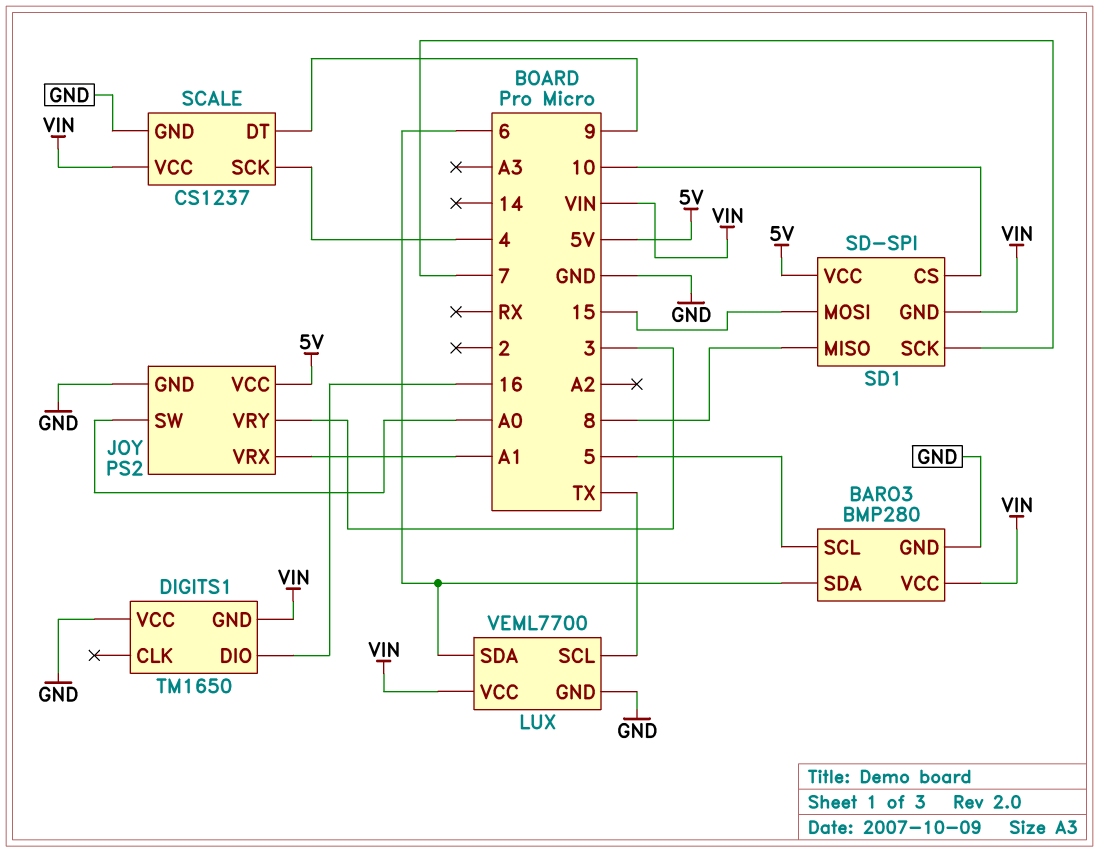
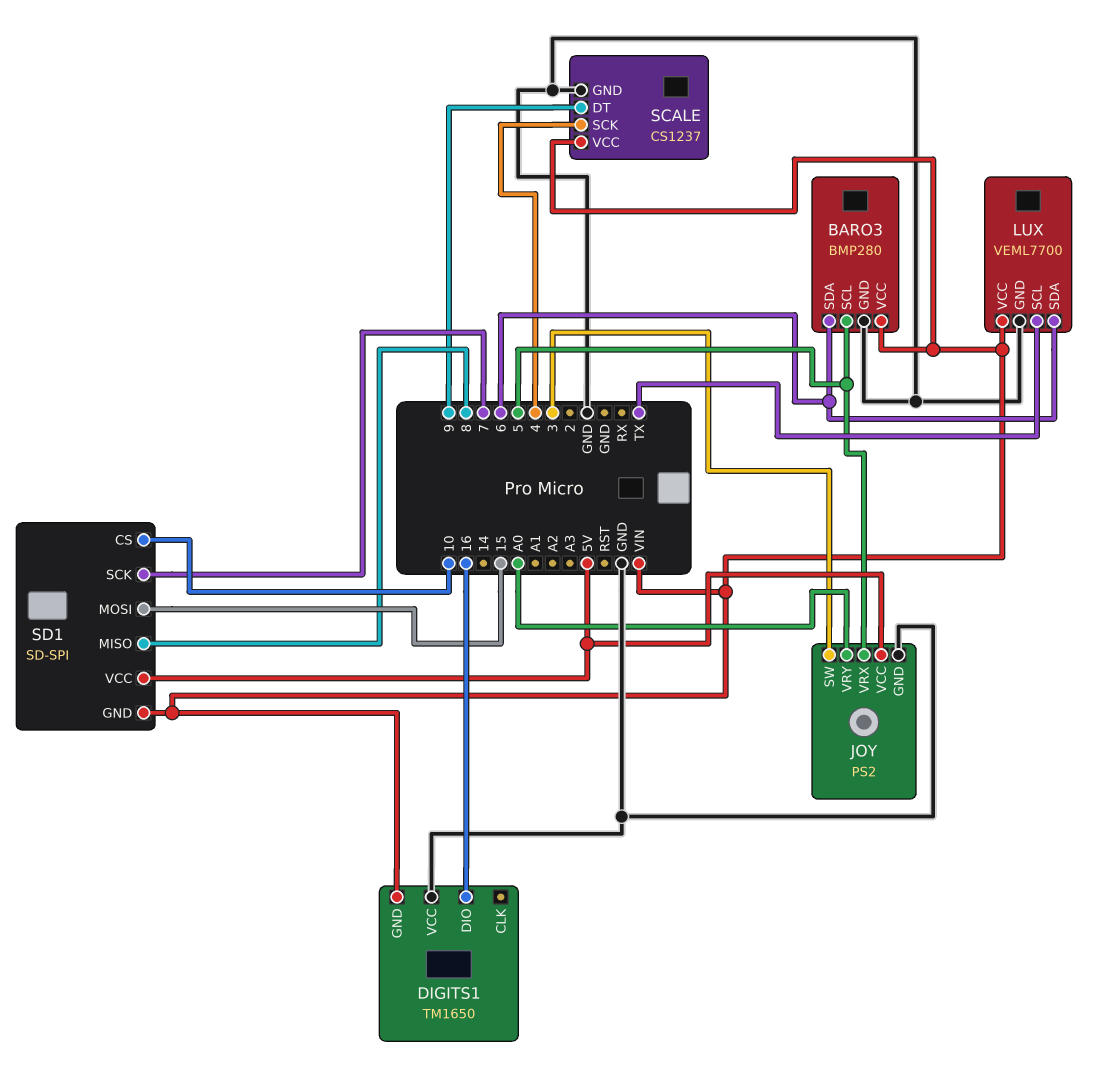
JOY pin SW: A0 -> 3
JOY pin VRX: A1 -> 5
JOY pin VRY: 3 -> A0

